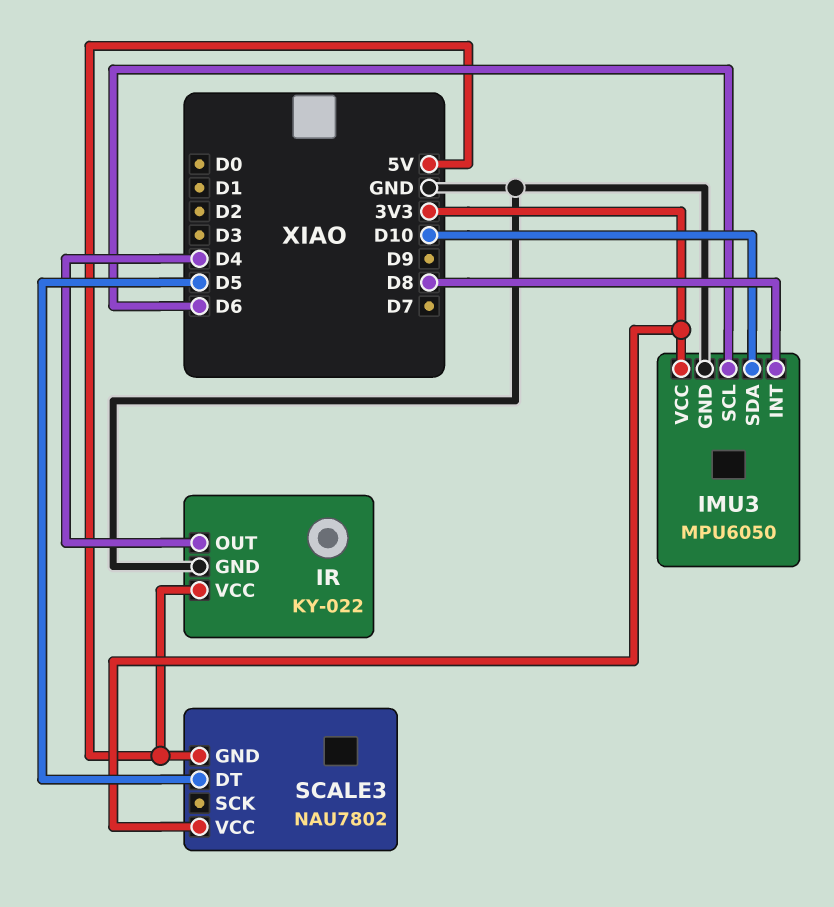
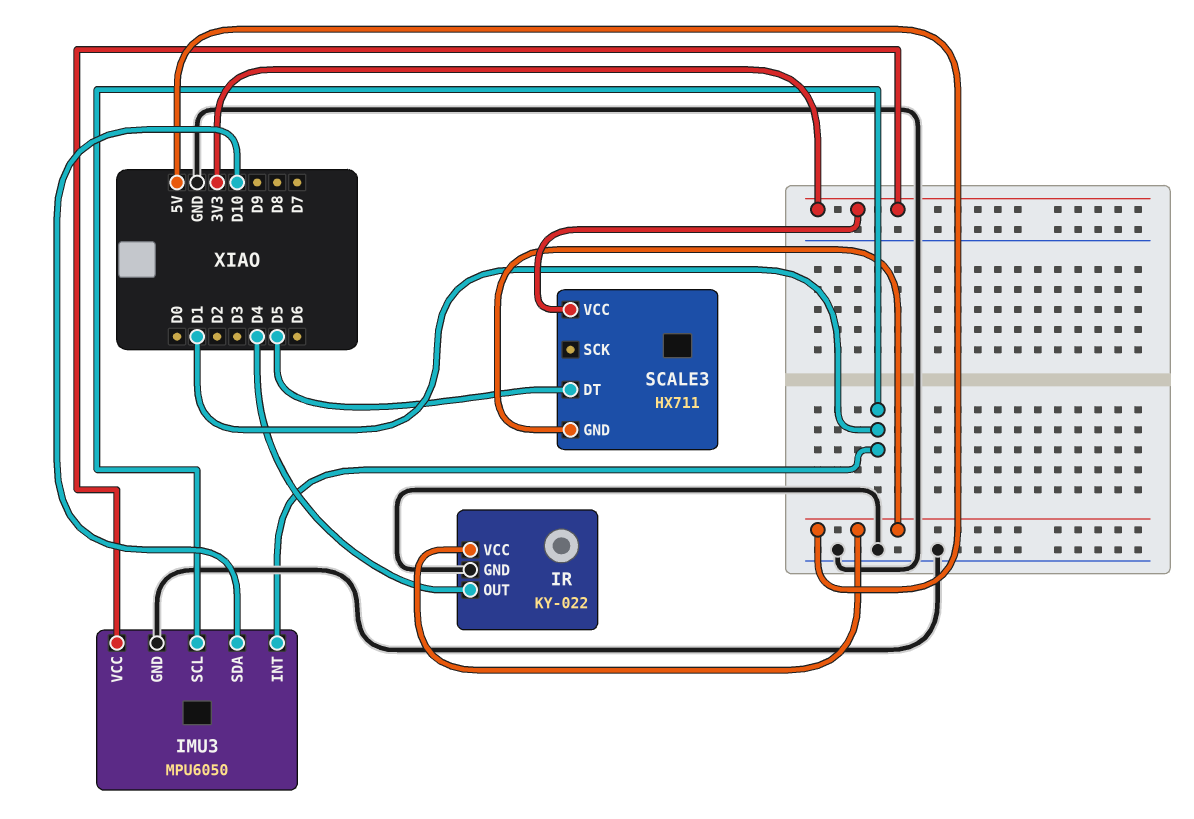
IMU3 pin INT: D8 -> D1
IMU3 pin SCL: D6 -> D1
SCALE3: NAU7802 -> HX711

